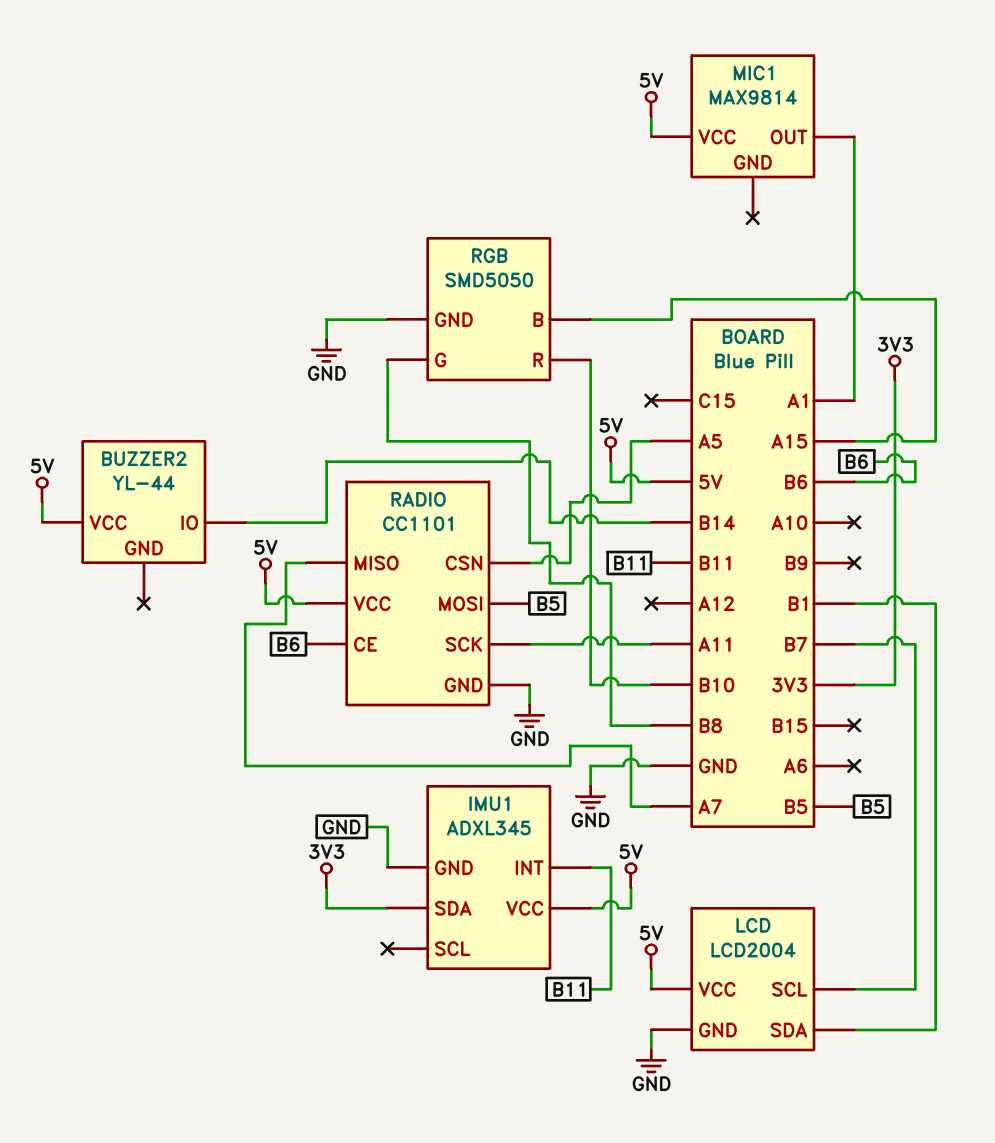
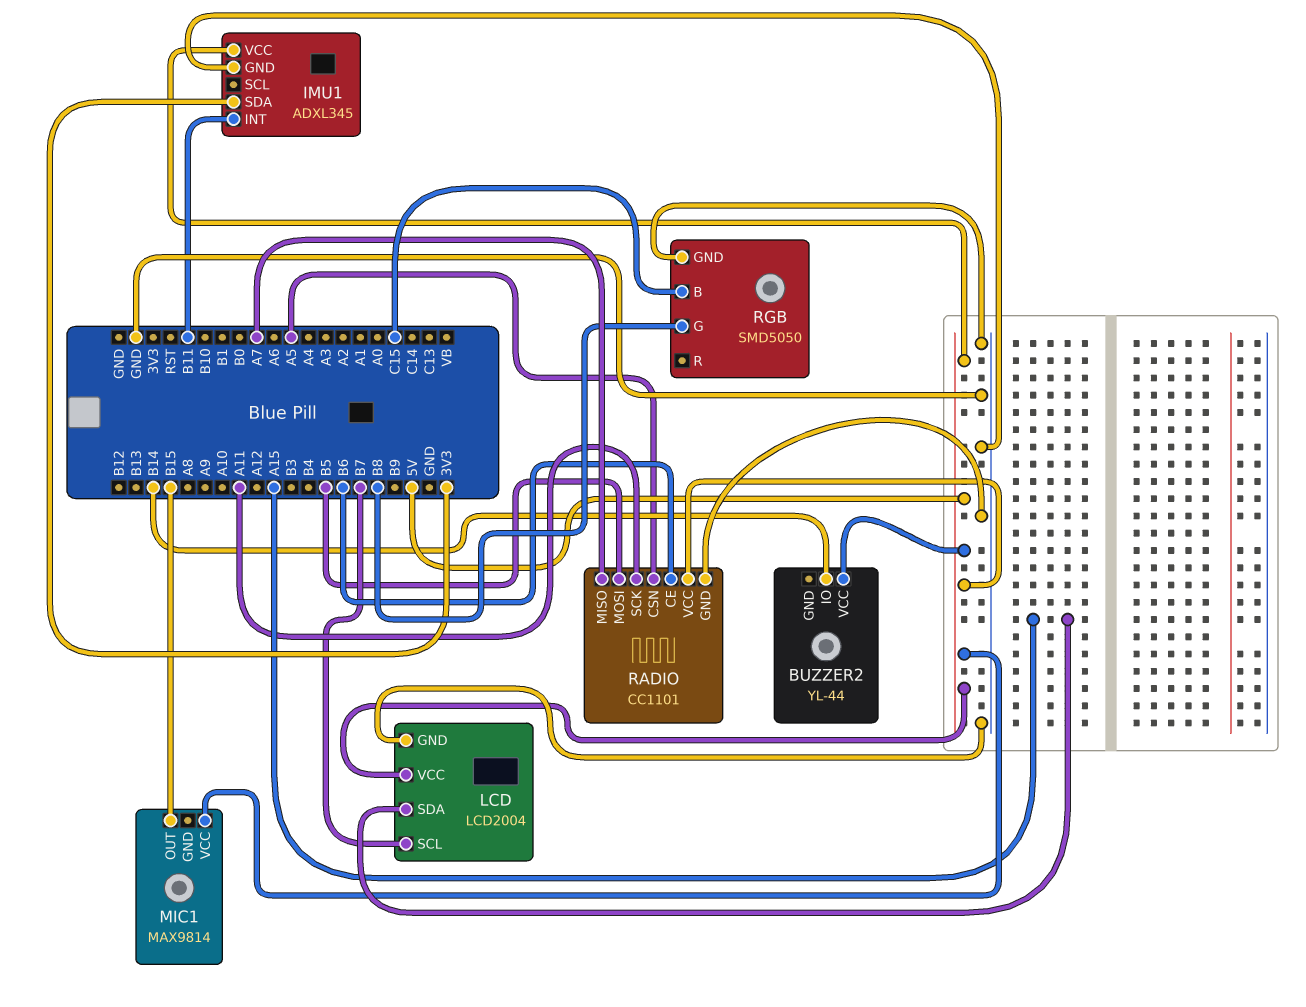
LCD pin SDA: B1 -> A15
MIC1 pin OUT: A1 -> B15
RGB pin B: A15 -> C15
RGB pin R: B10 -> none

